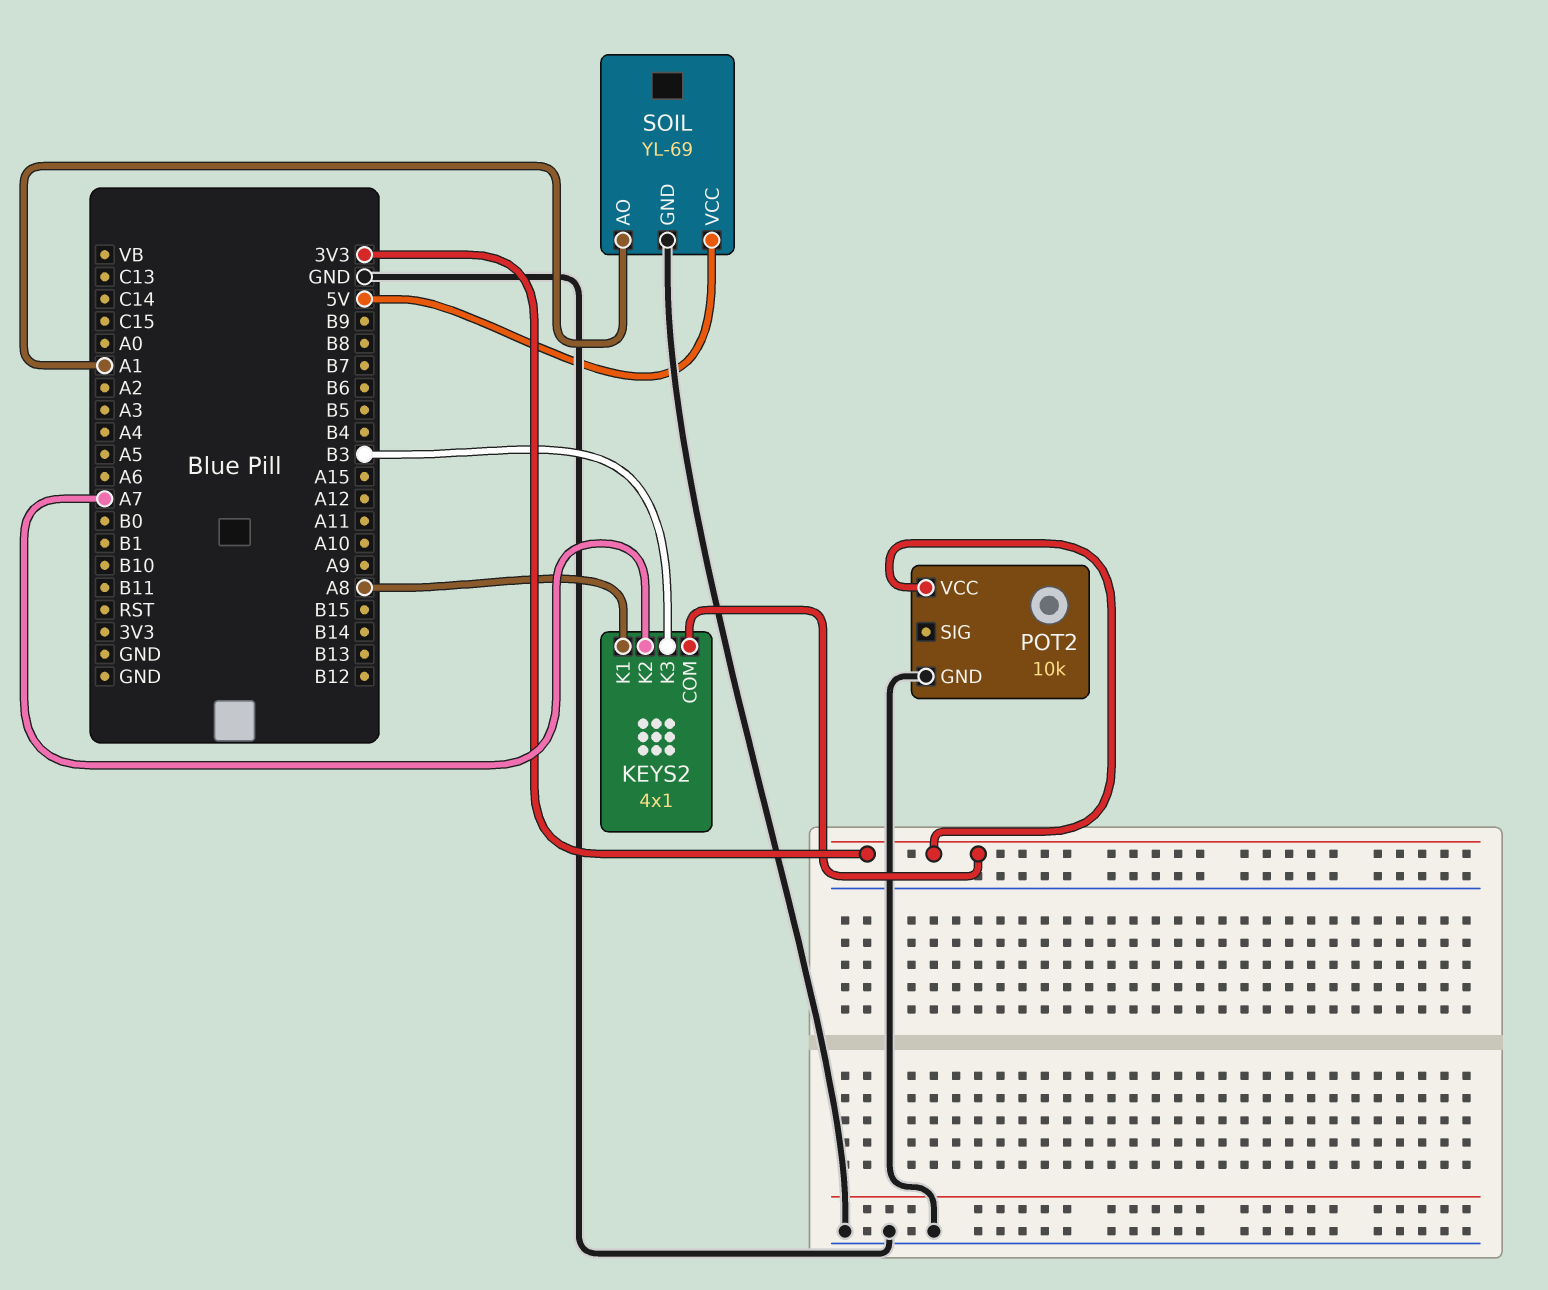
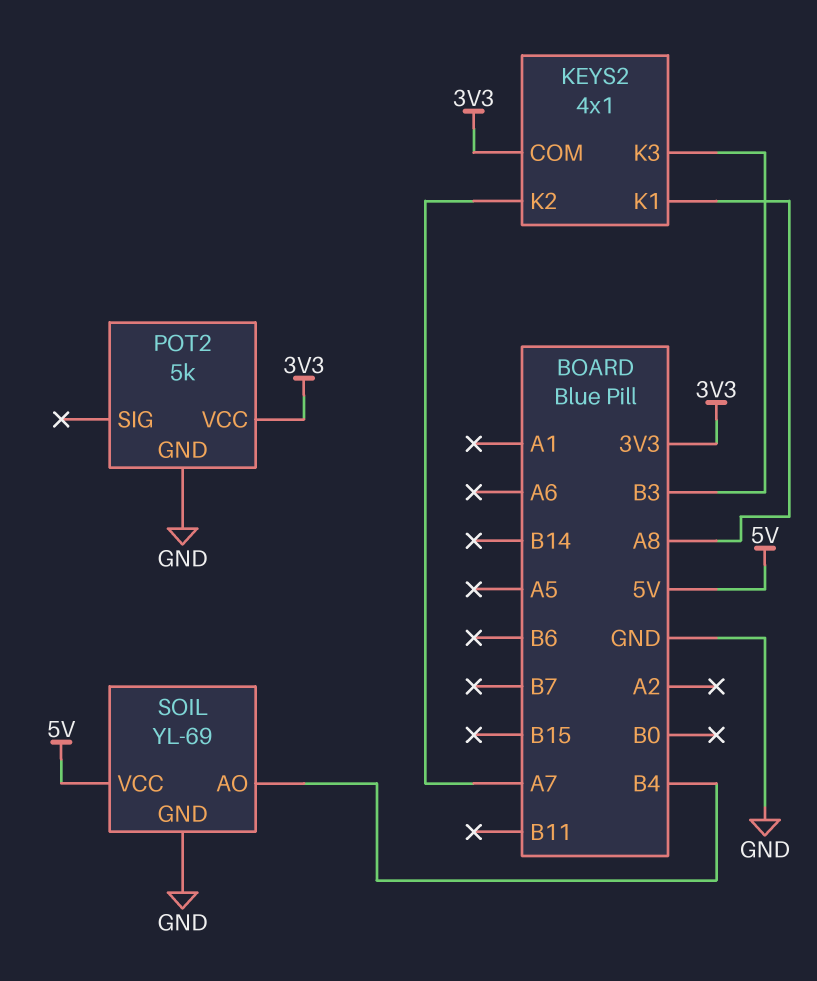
POT2: 10k -> 5k
SOIL pin AO: A1 -> B4

